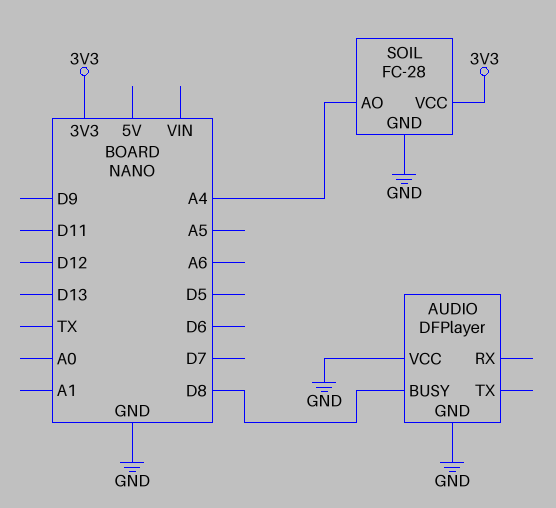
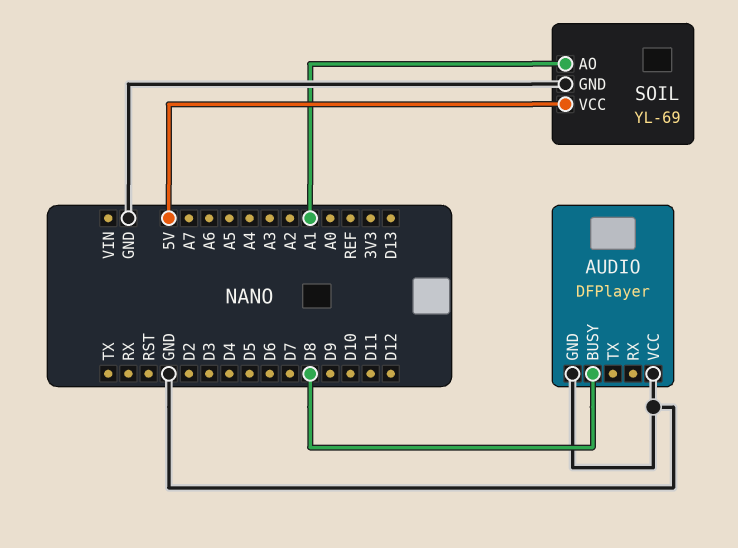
SOIL: FC-28 -> YL-69
SOIL pin AO: A4 -> A1
SOIL pin VCC: 3V3 -> 5V

